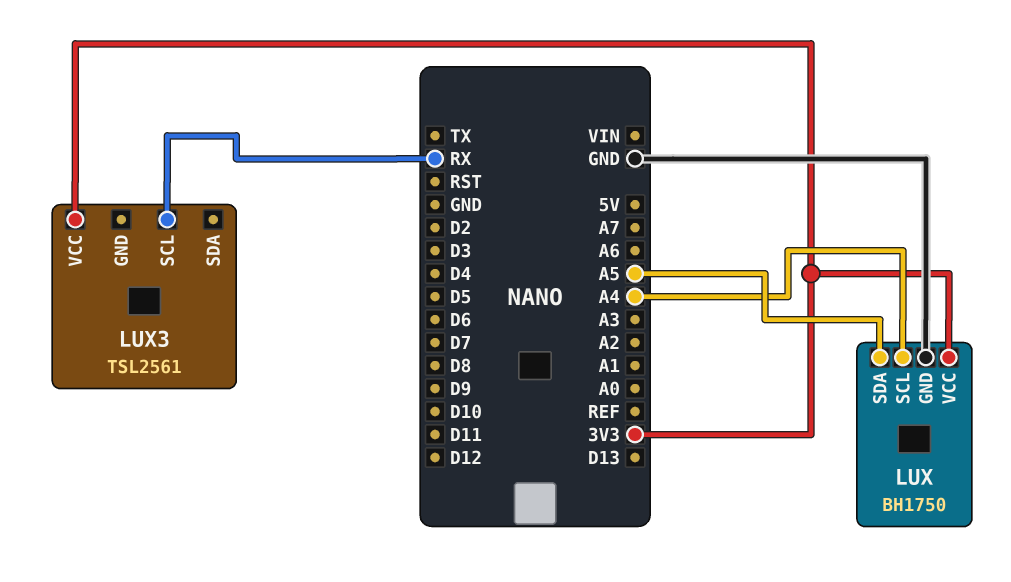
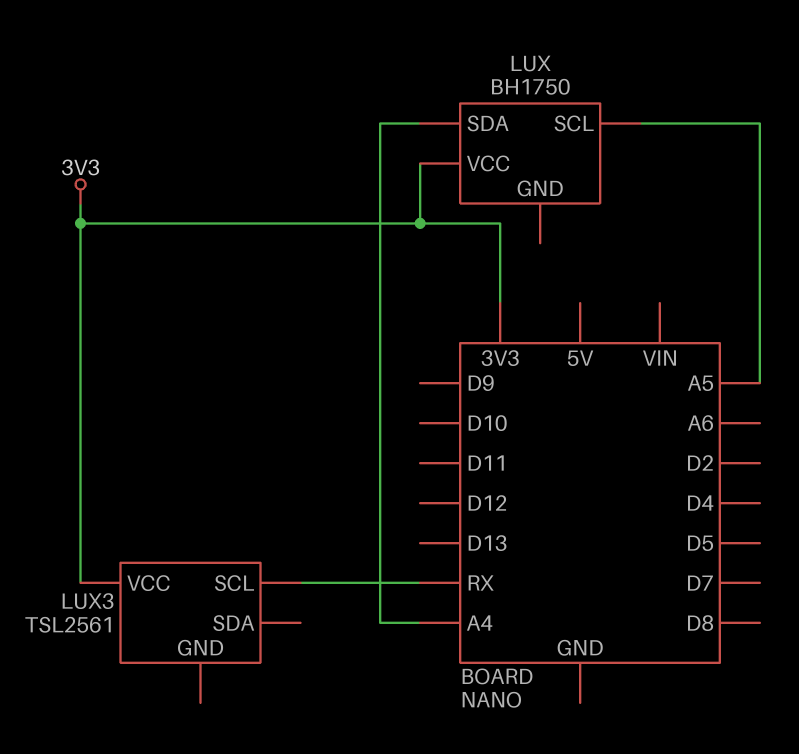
LUX pin GND: GND -> none
LUX pin SCL: A4 -> A5
LUX pin SDA: A5 -> A4

